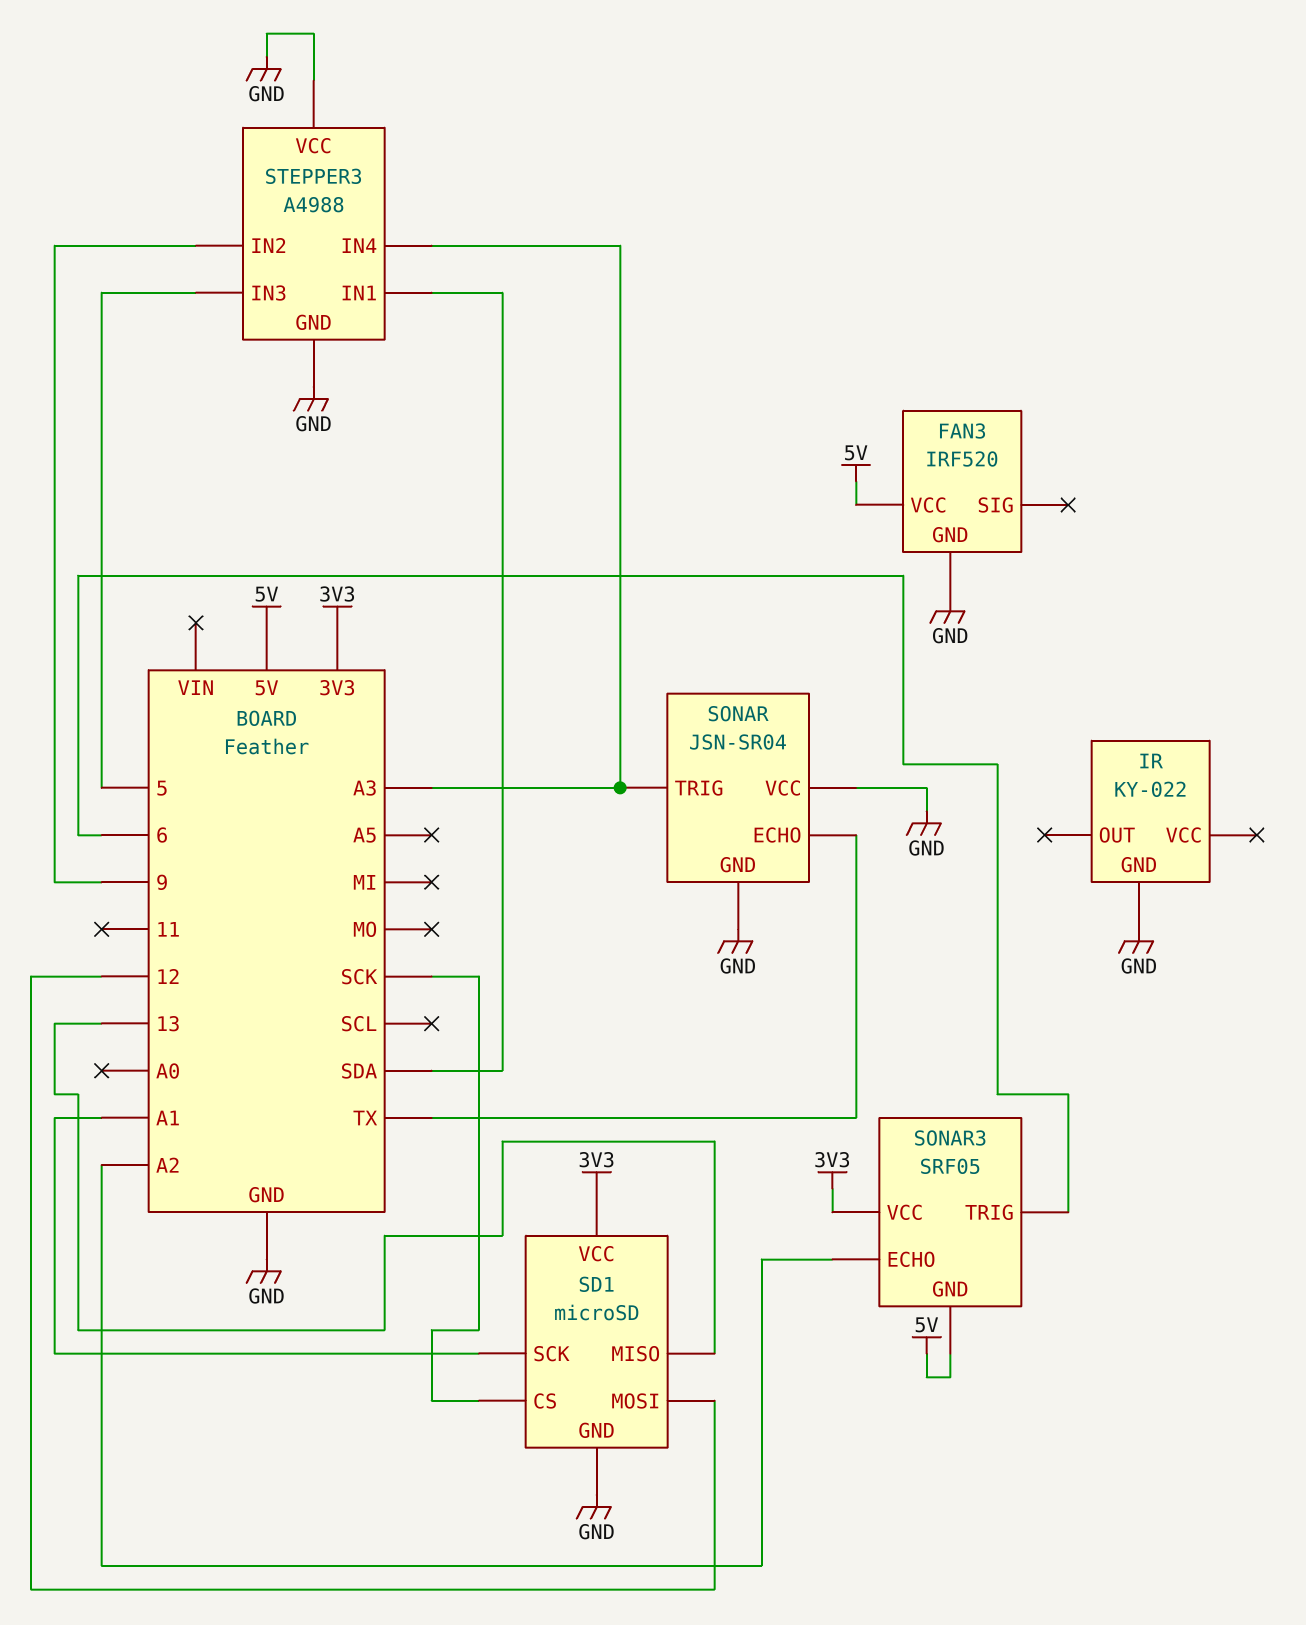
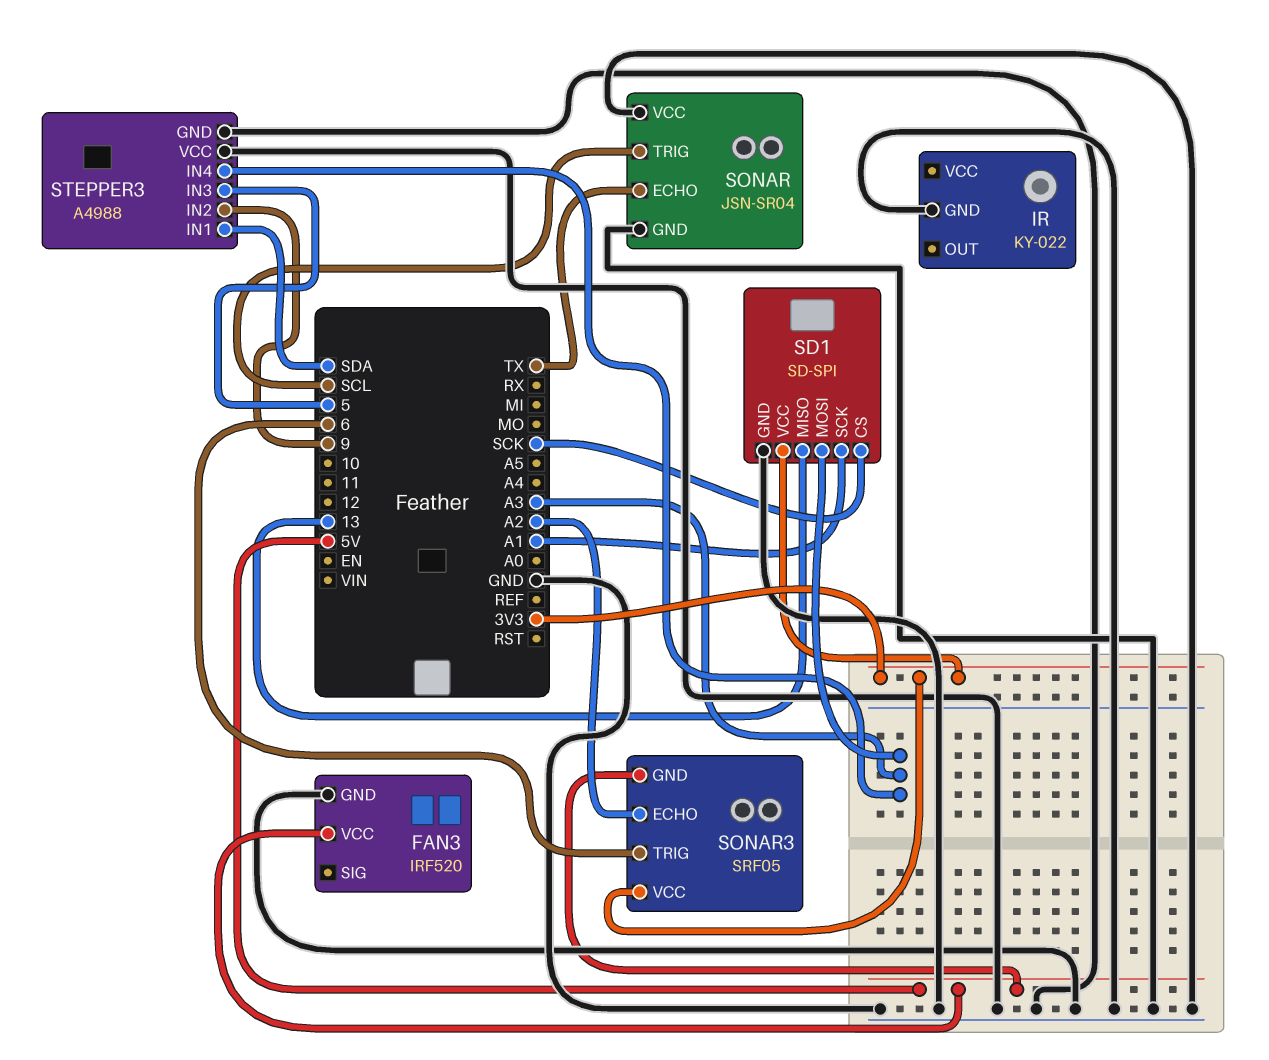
SD1: microSD -> SD-SPI
SD1 pin MOSI: 12 -> A3
SONAR pin TRIG: A3 -> SCL

